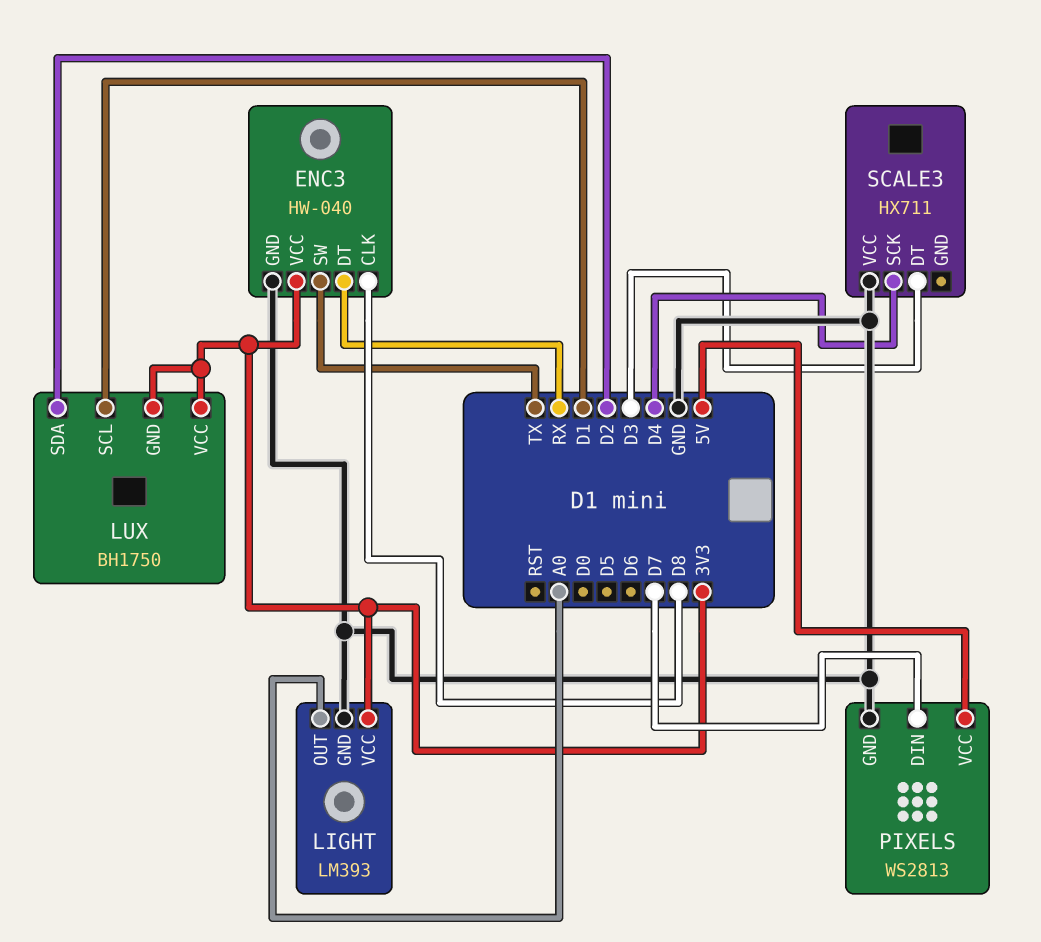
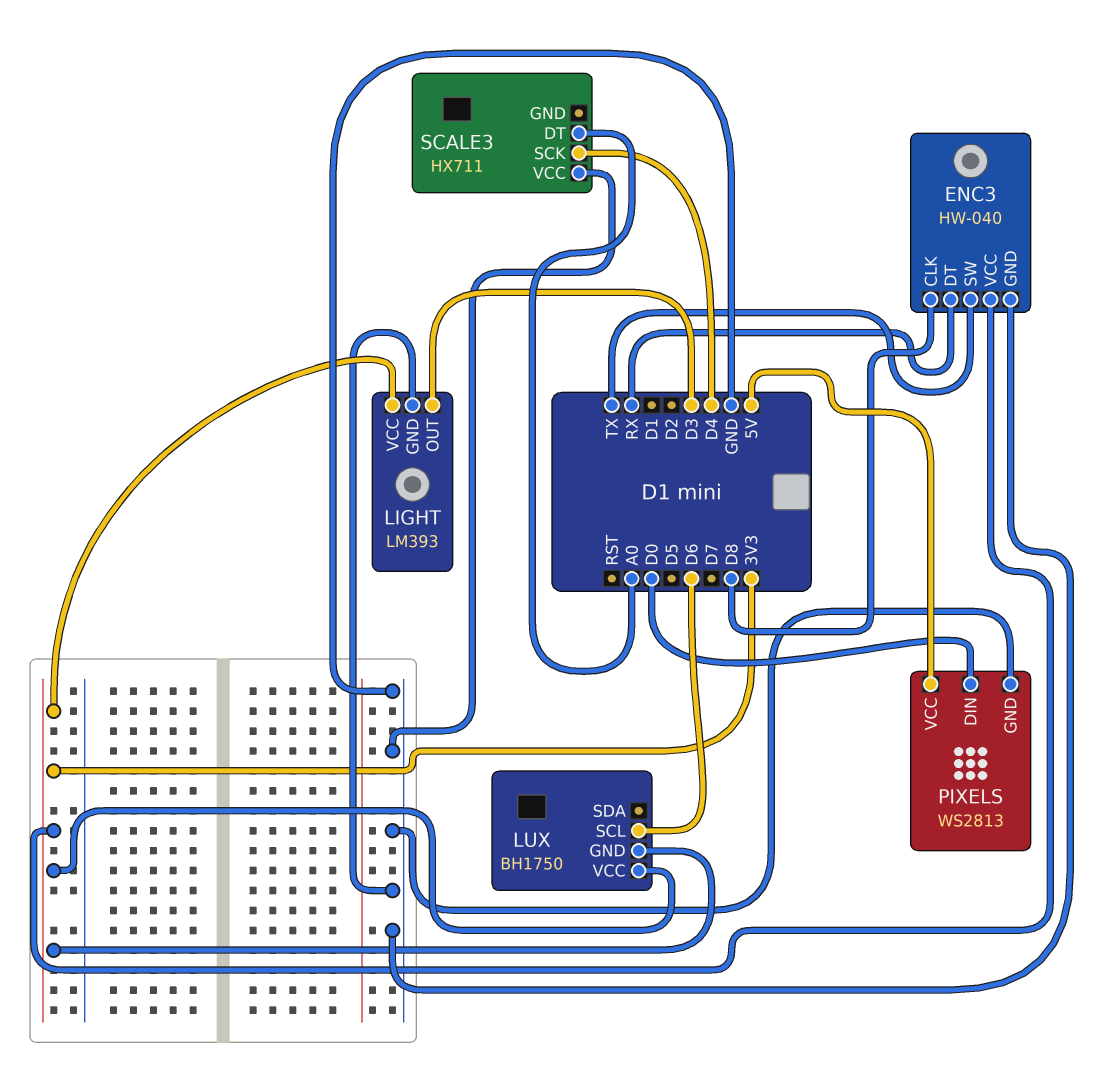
LIGHT pin OUT: A0 -> D3
LUX pin SCL: D1 -> D6
LUX pin SDA: D2 -> none
PIXELS pin DIN: D7 -> D0
SCALE3 pin DT: D3 -> A0

